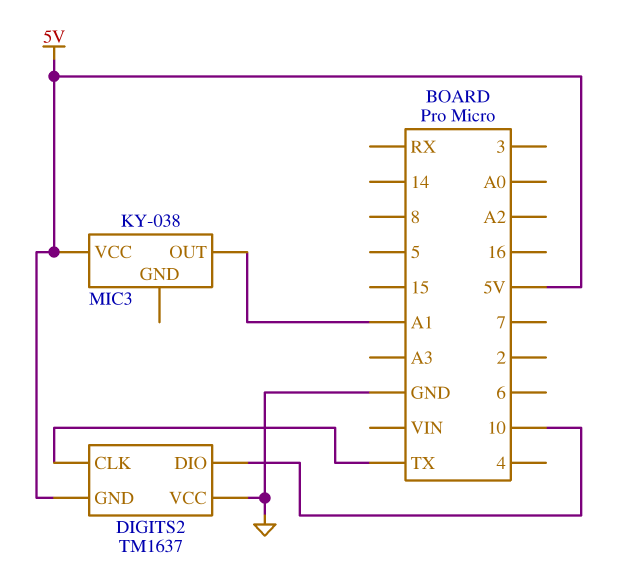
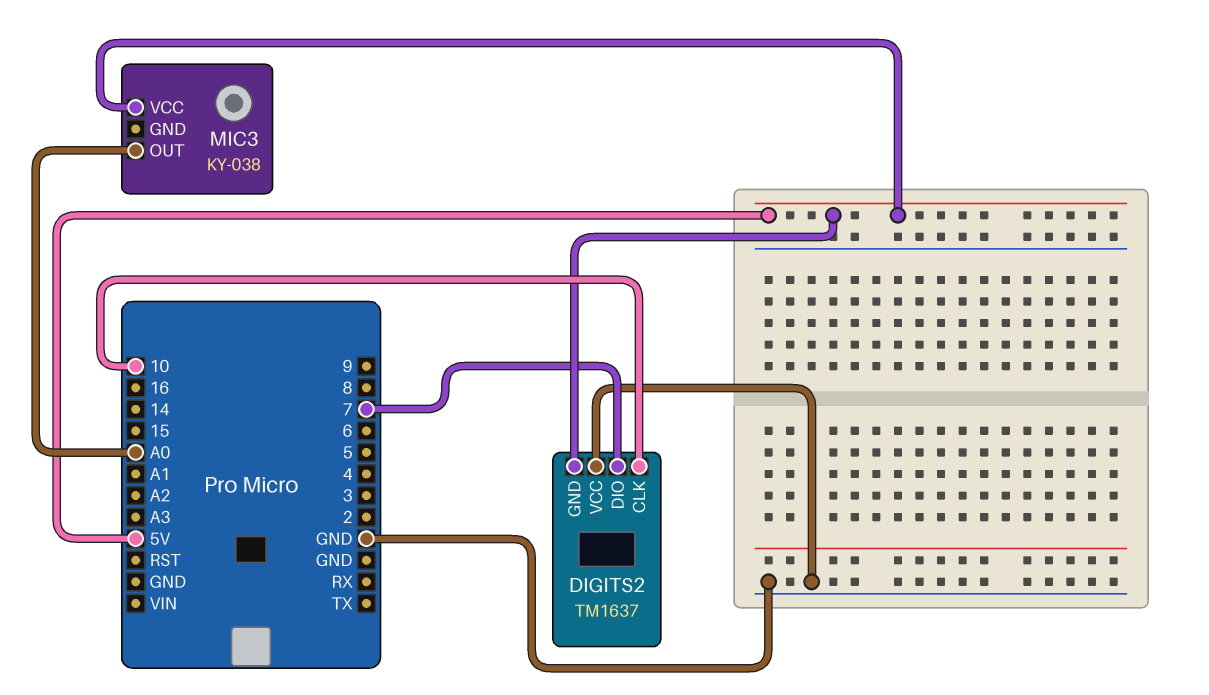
DIGITS2 pin CLK: TX -> 10
DIGITS2 pin DIO: 10 -> 7
MIC3 pin OUT: A1 -> A0

